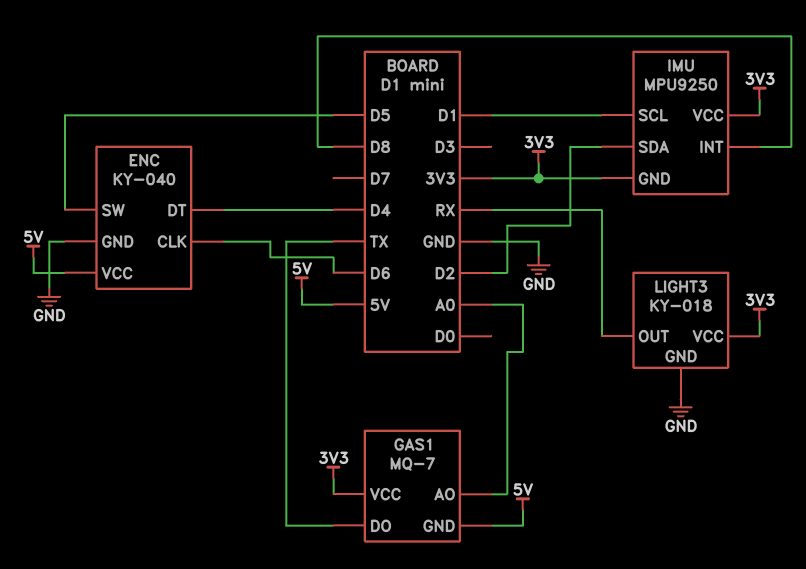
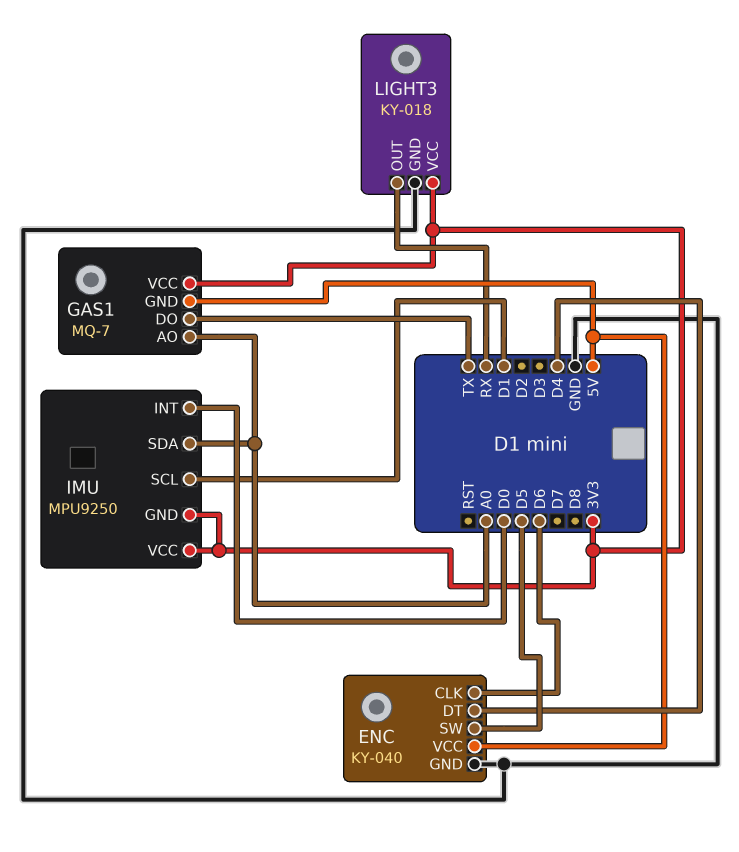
IMU pin INT: D8 -> D0
IMU pin SDA: D2 -> A0

